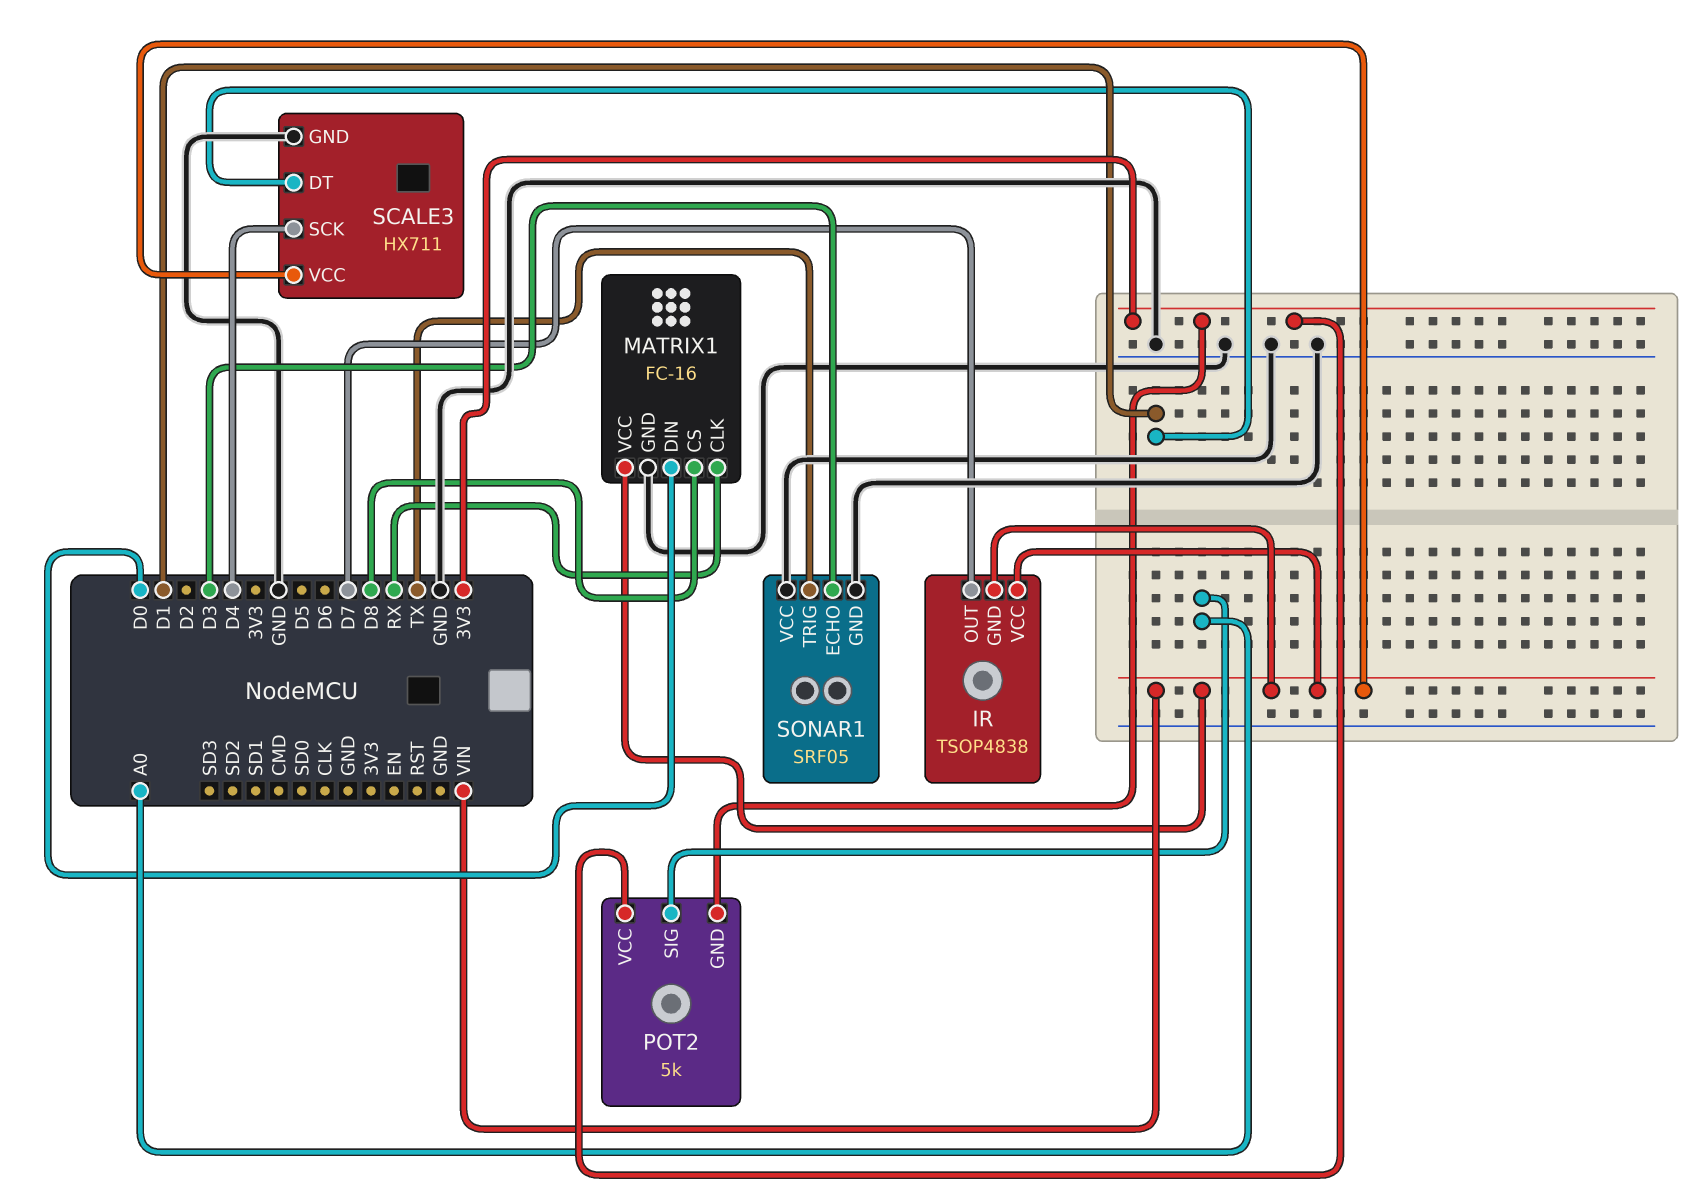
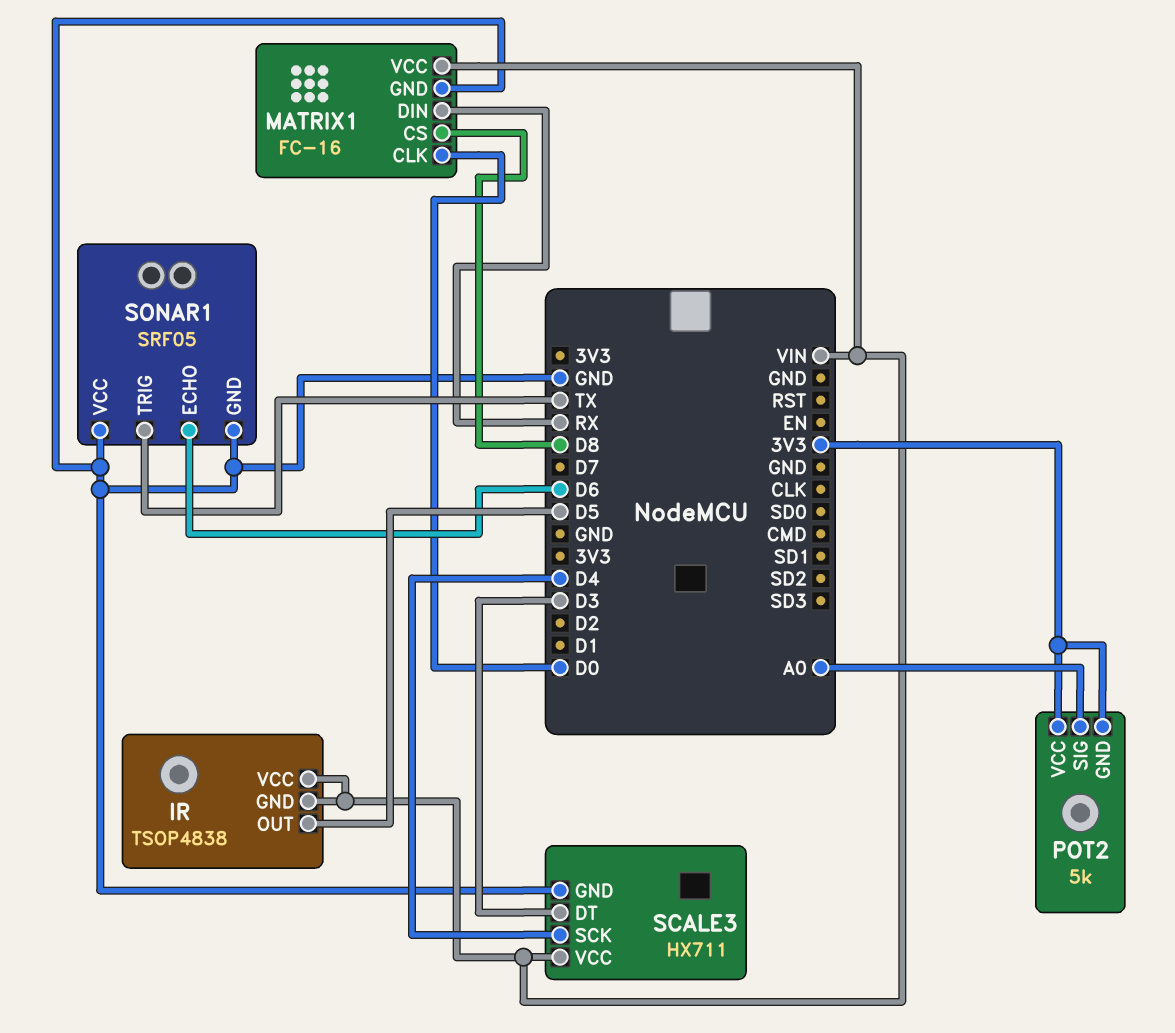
IR pin OUT: D7 -> D5
MATRIX1 pin CLK: RX -> D0
MATRIX1 pin DIN: D0 -> RX
SCALE3 pin DT: D1 -> D3
SONAR1 pin ECHO: D3 -> D6

